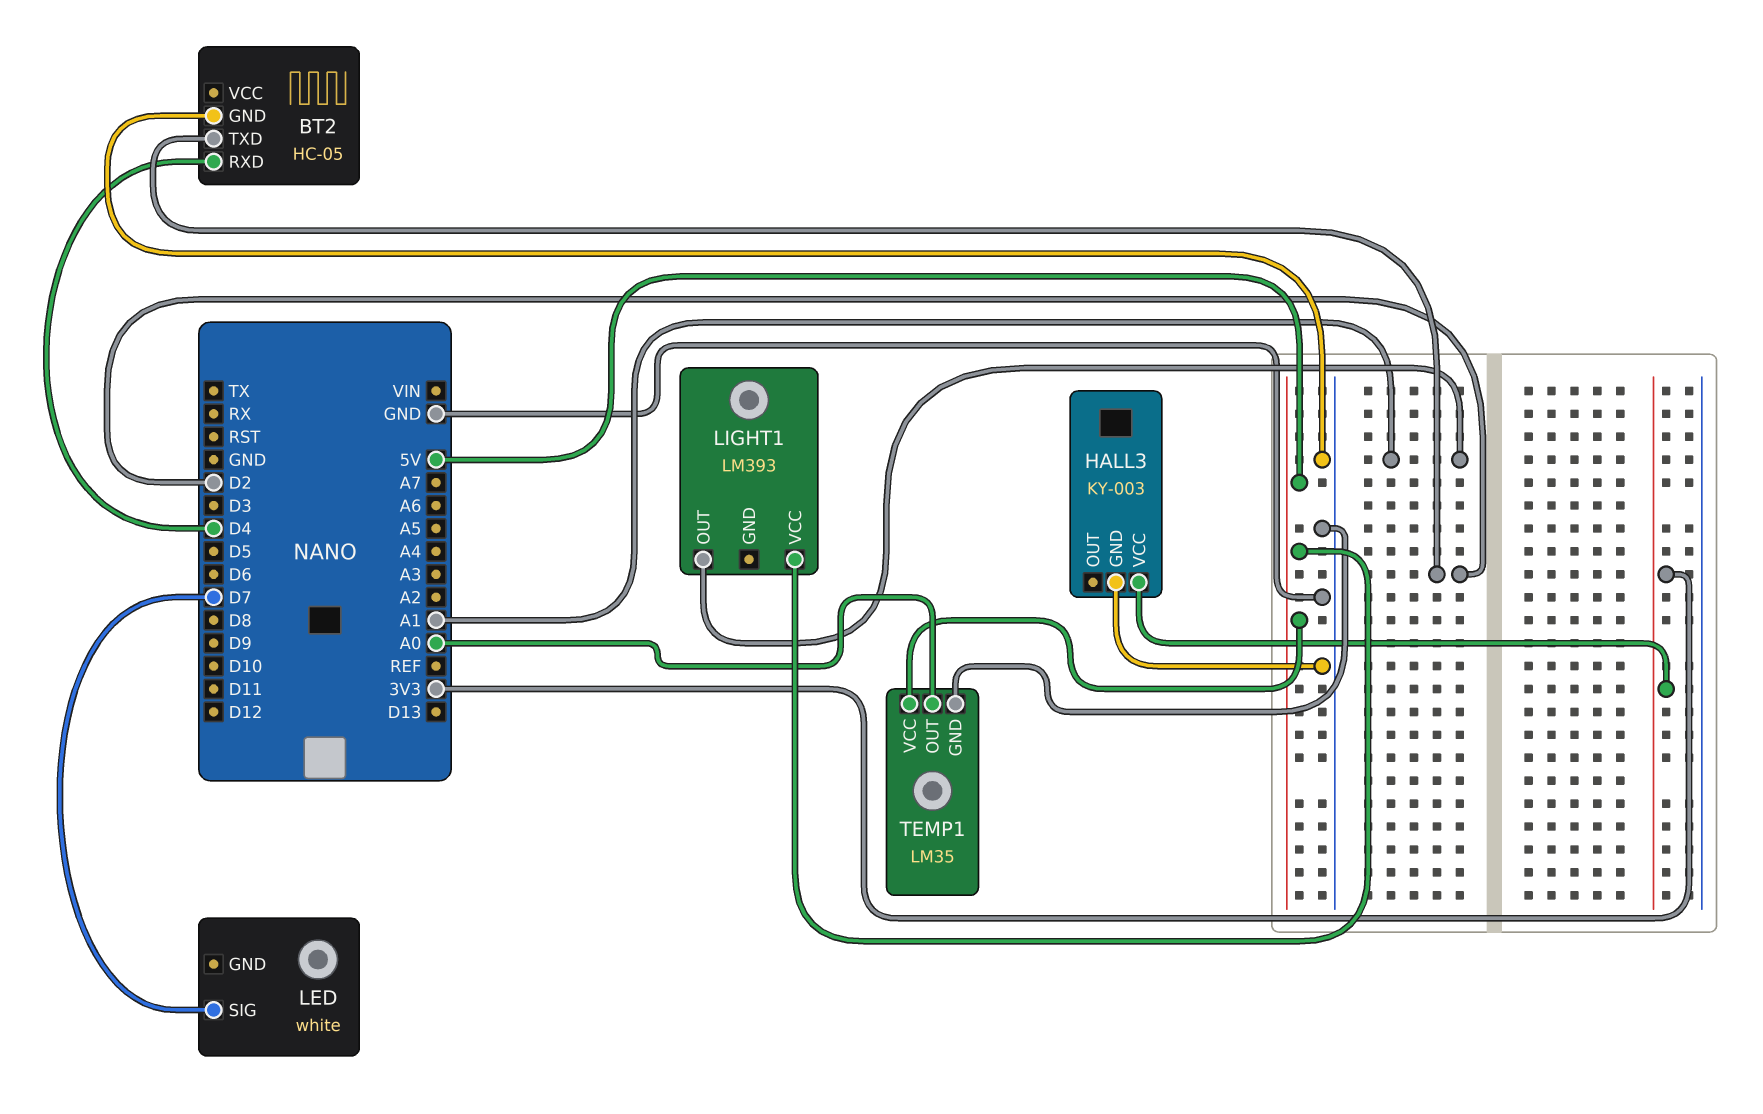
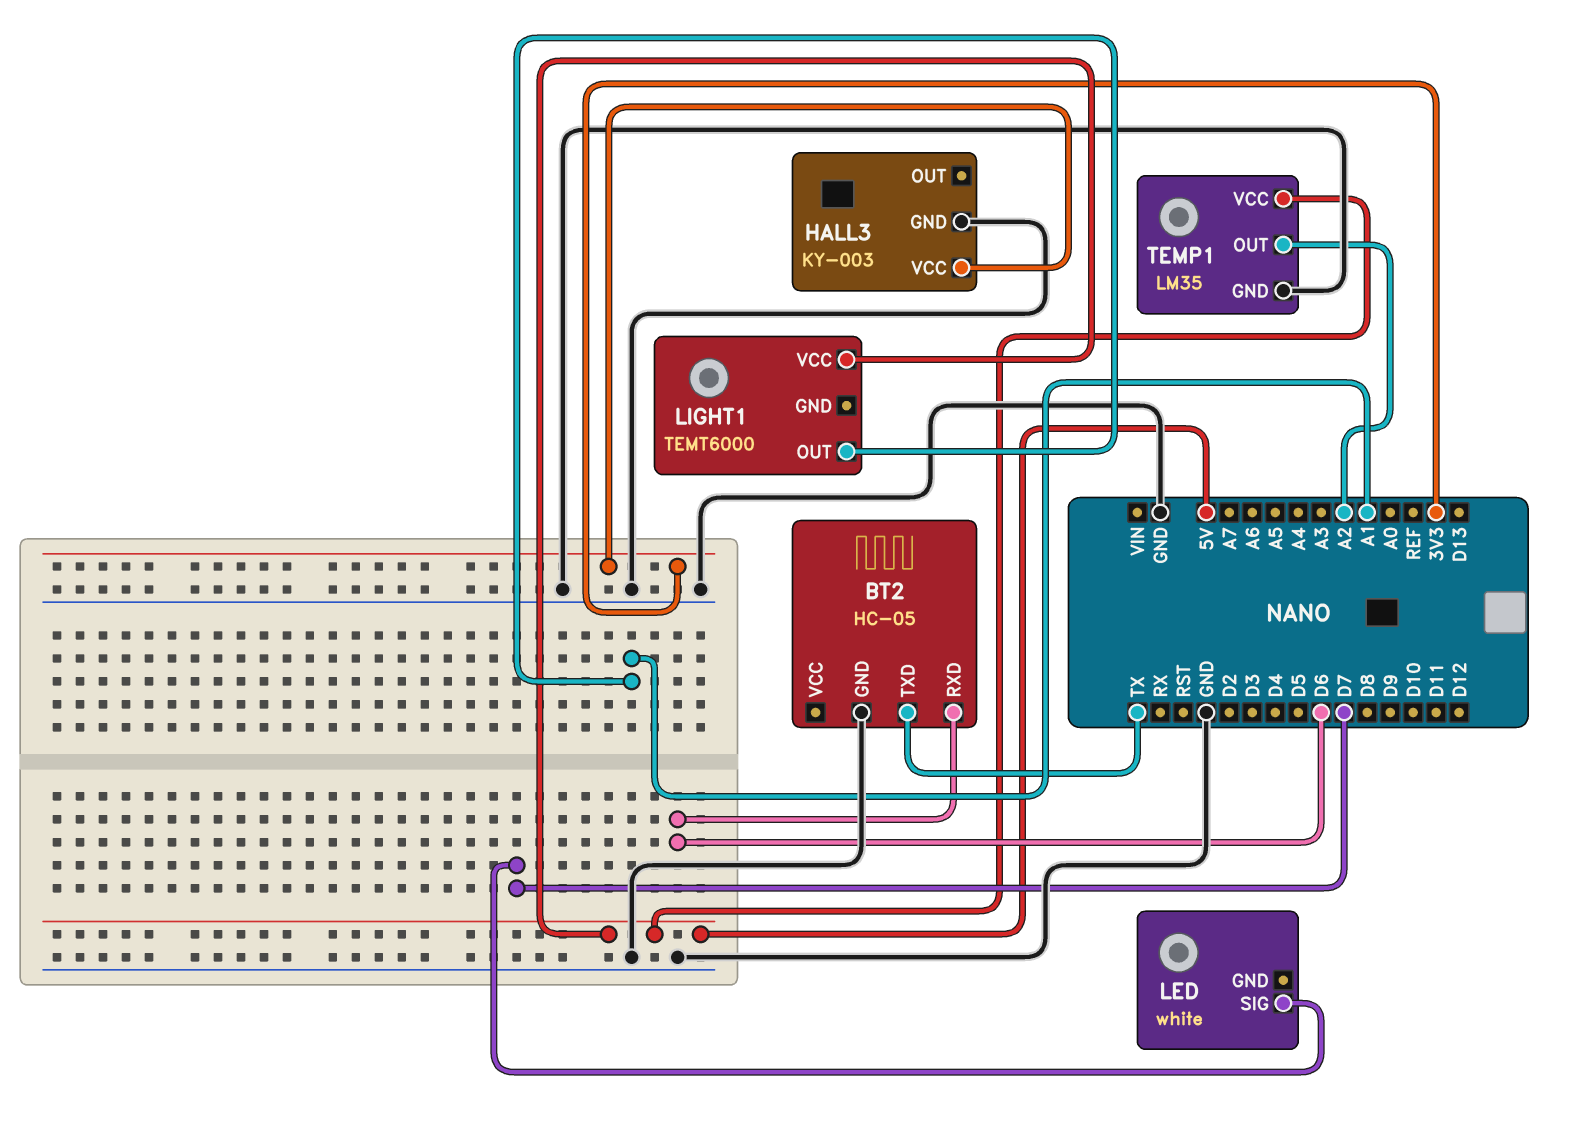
BT2 pin RXD: D4 -> D6
BT2 pin TXD: D2 -> TX
LIGHT1: LM393 -> TEMT6000
TEMP1 pin OUT: A0 -> A2

